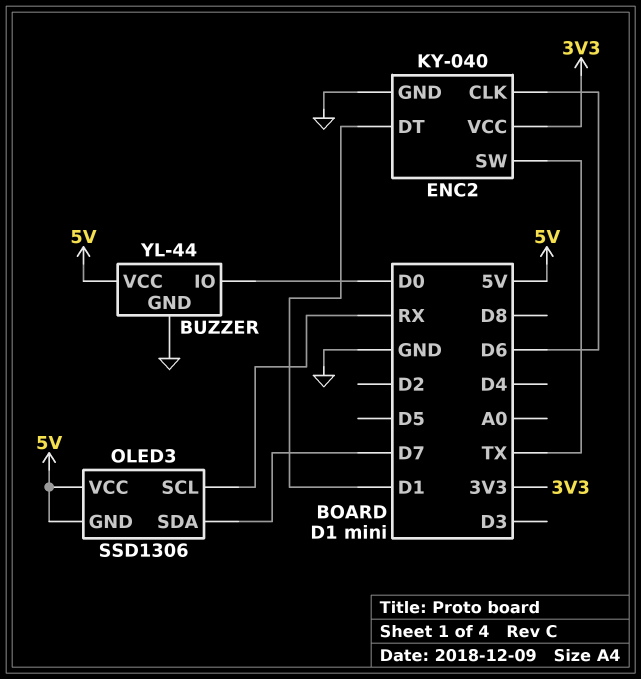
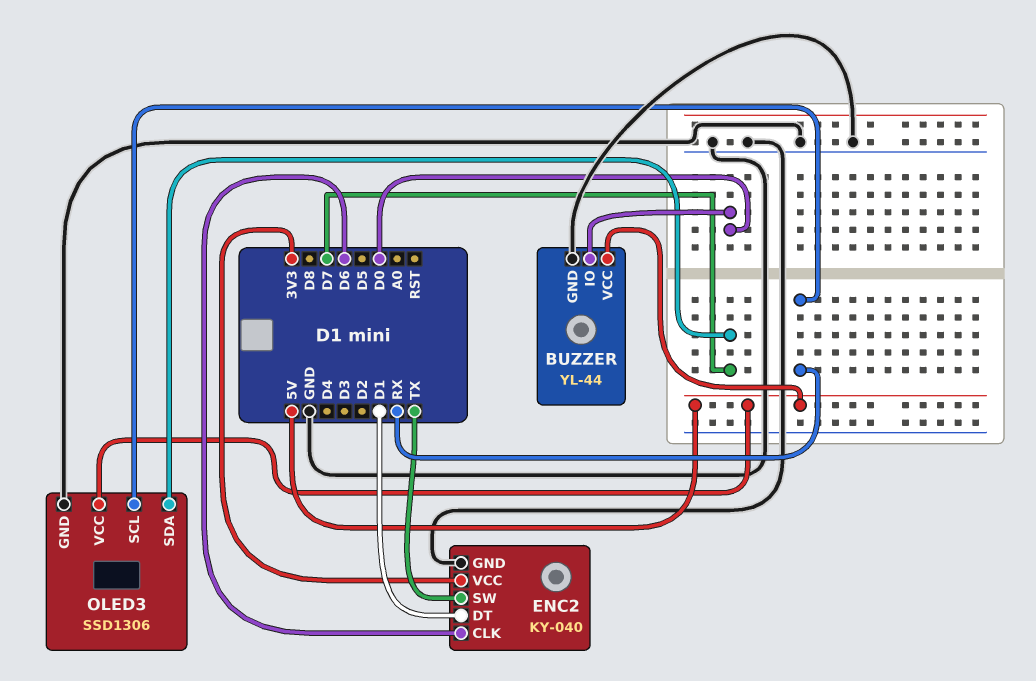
OLED3 pin GND: 5V -> GND

